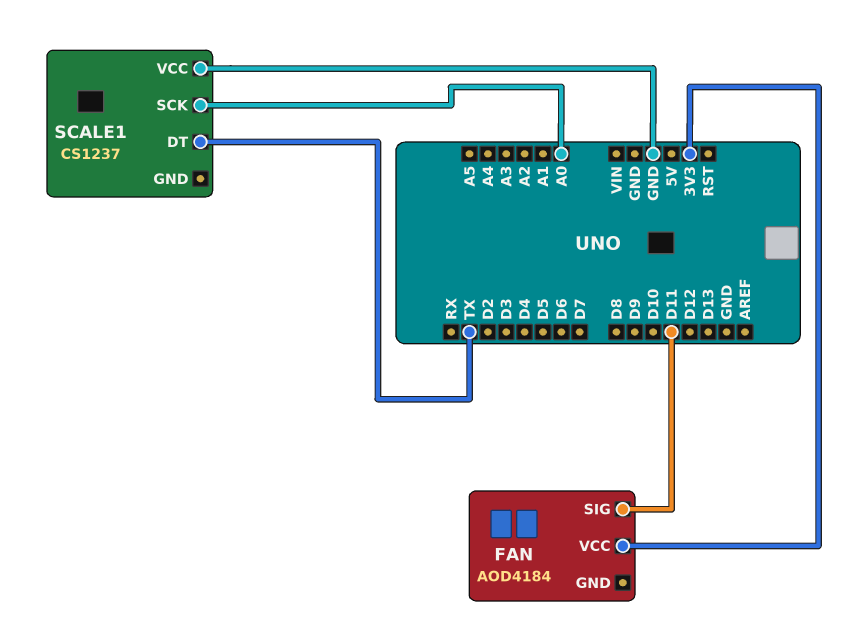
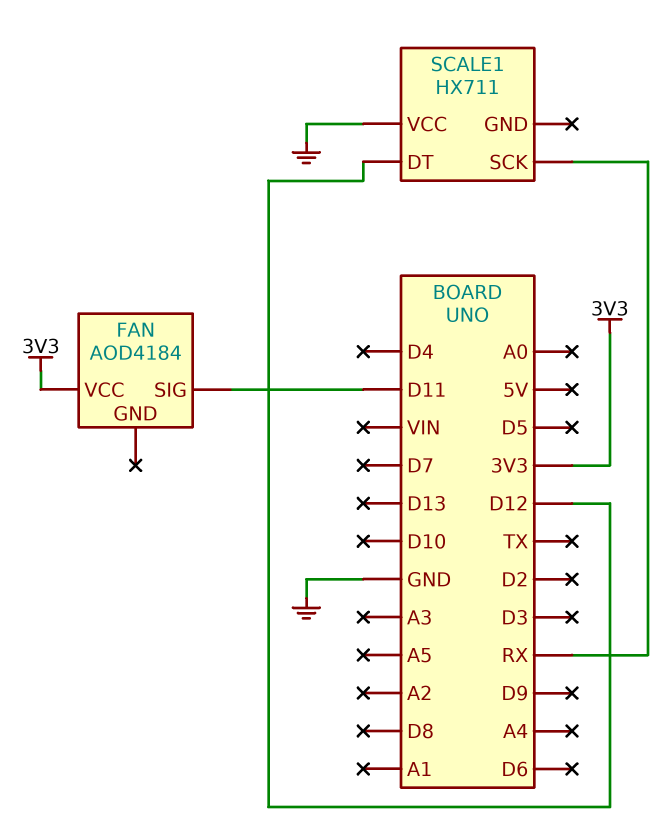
SCALE1: CS1237 -> HX711
SCALE1 pin DT: TX -> D12
SCALE1 pin SCK: A0 -> RX

